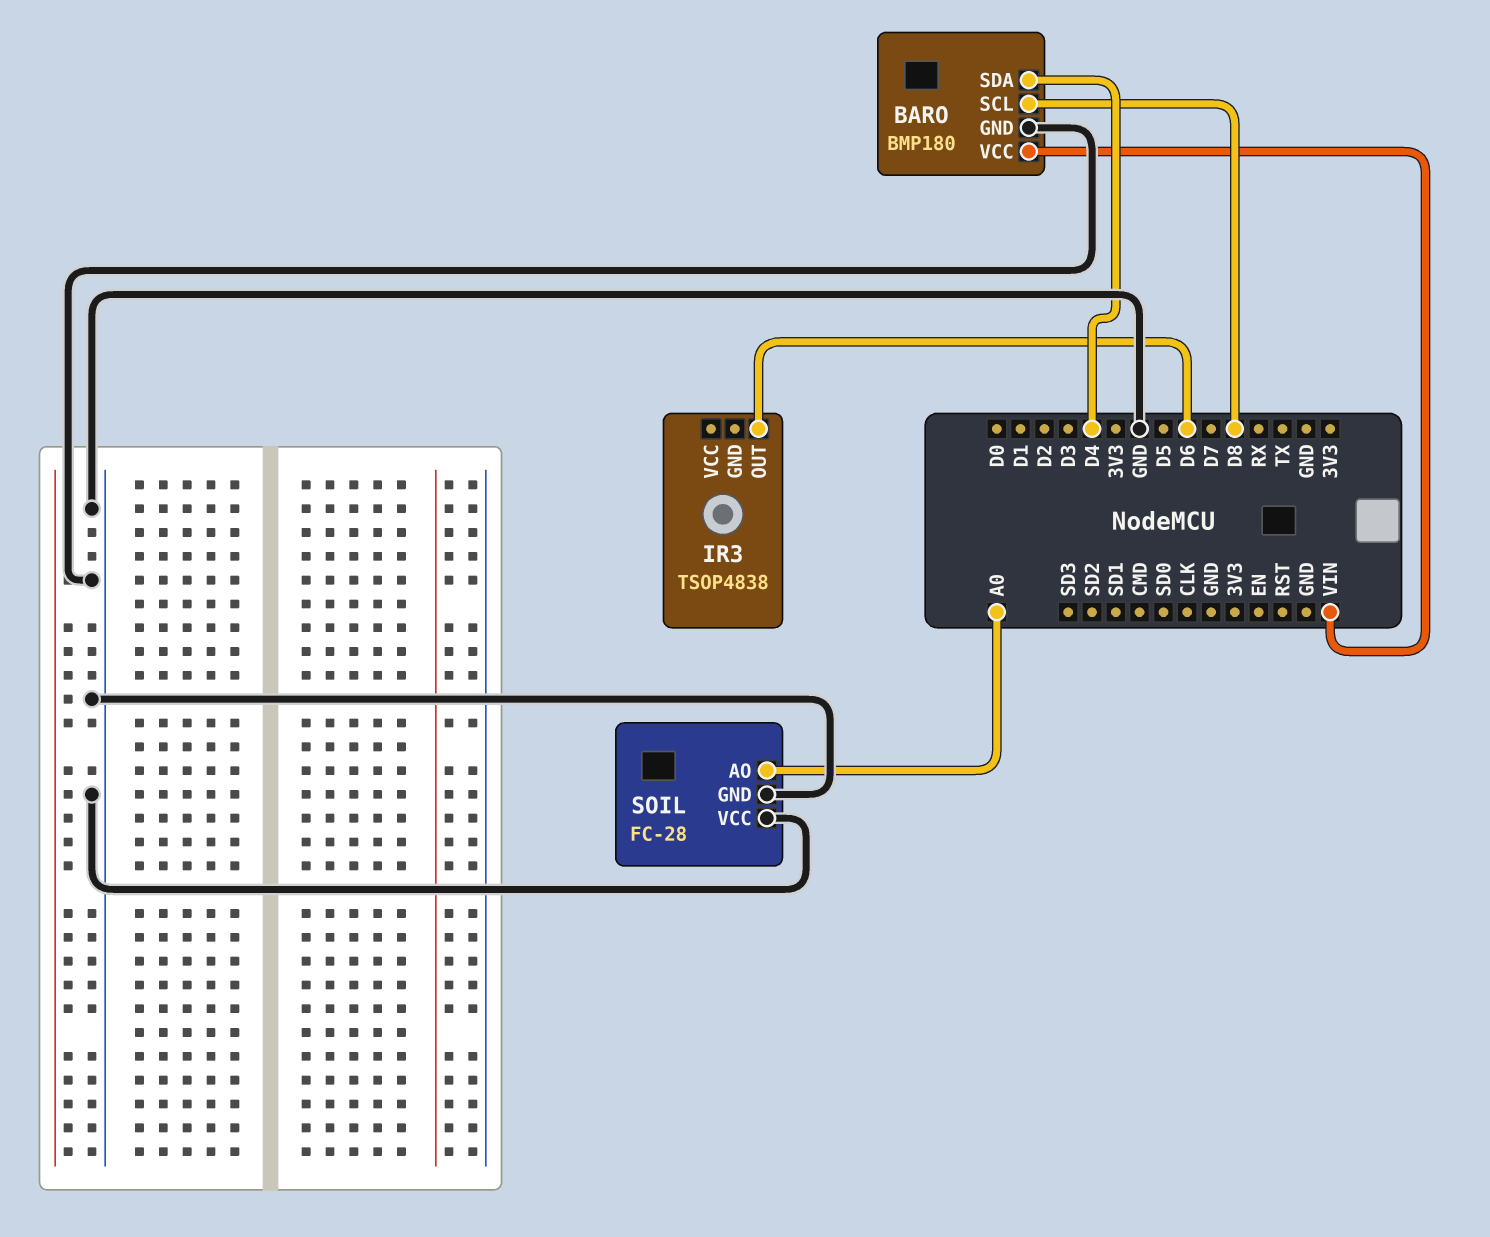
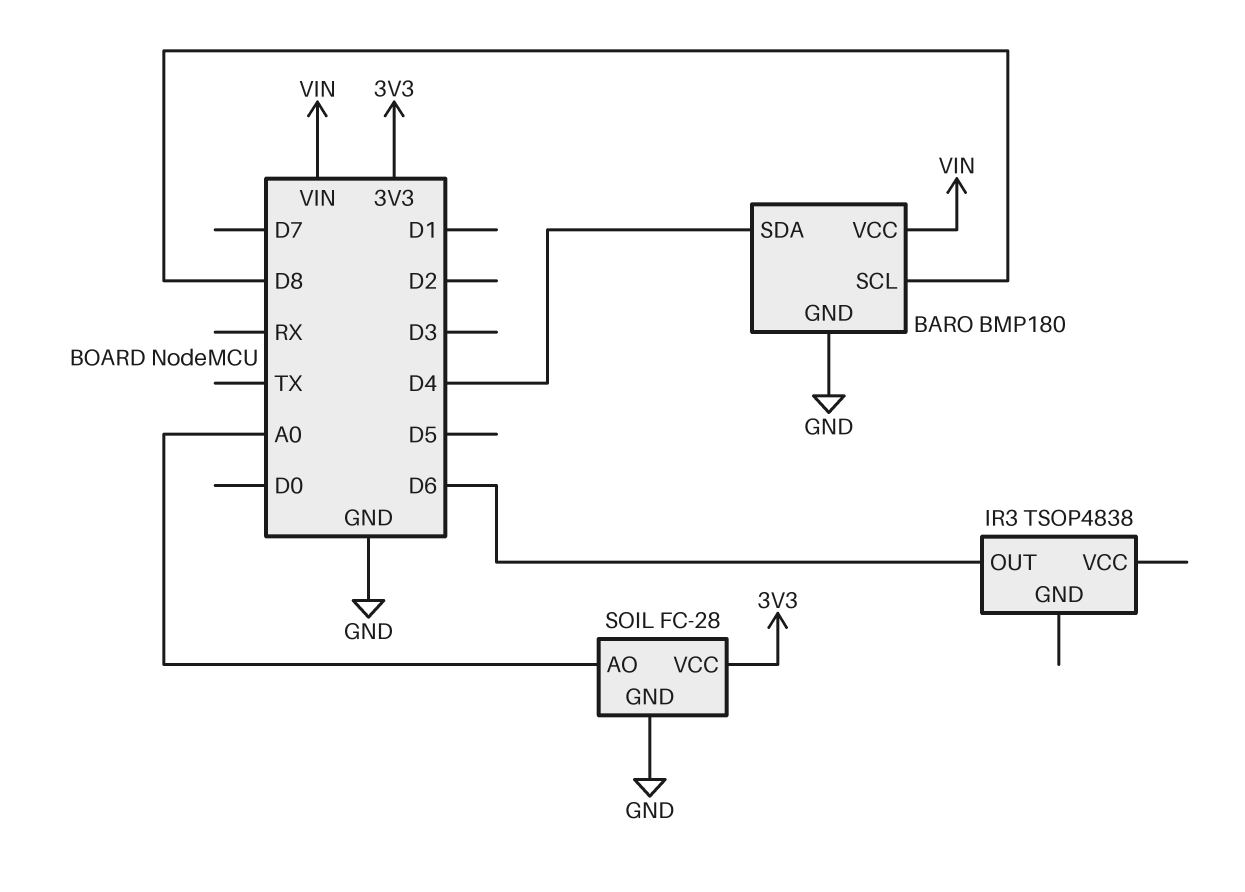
SOIL pin VCC: GND -> 3V3

